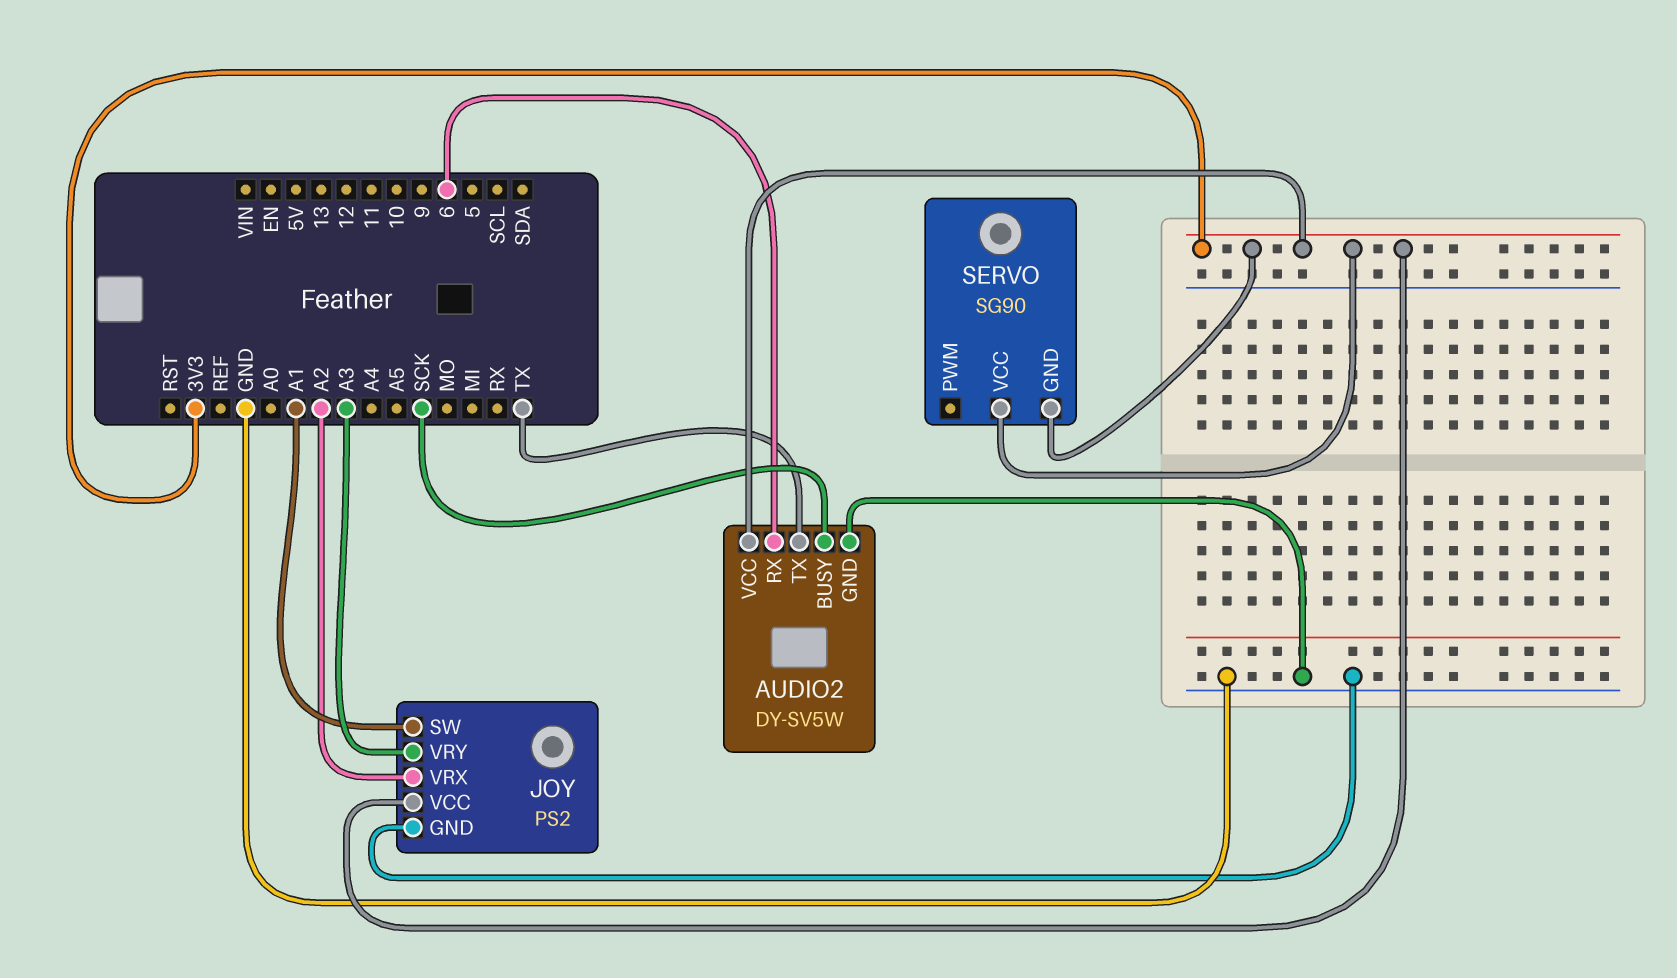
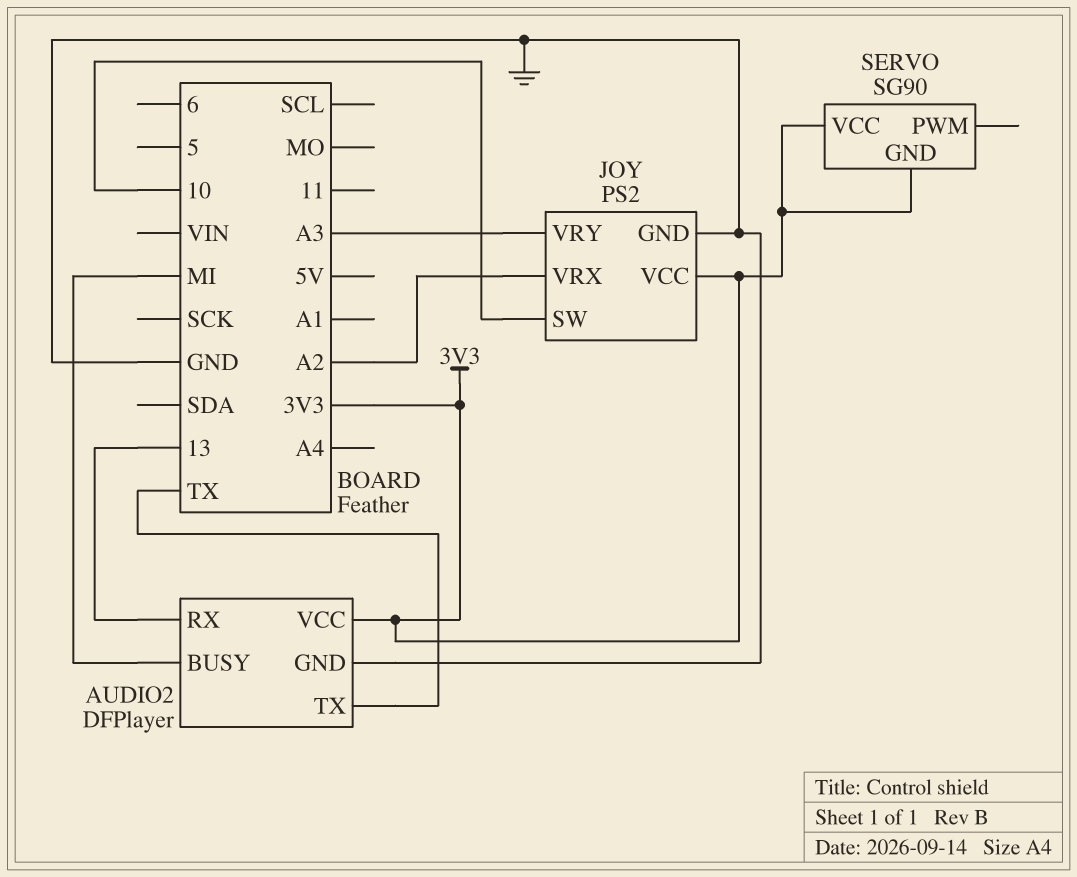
AUDIO2: DY-SV5W -> DFPlayer
AUDIO2 pin BUSY: SCK -> MI
AUDIO2 pin RX: 6 -> 13
JOY pin SW: A1 -> 10

